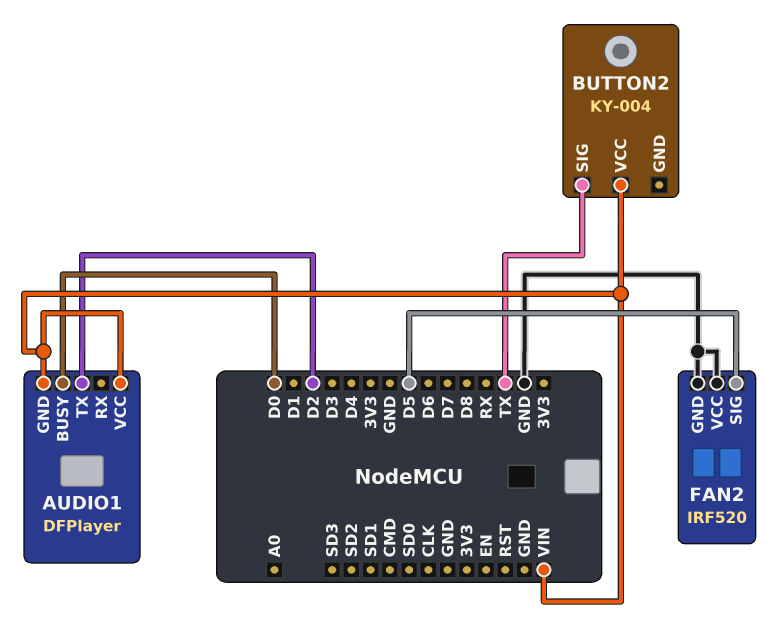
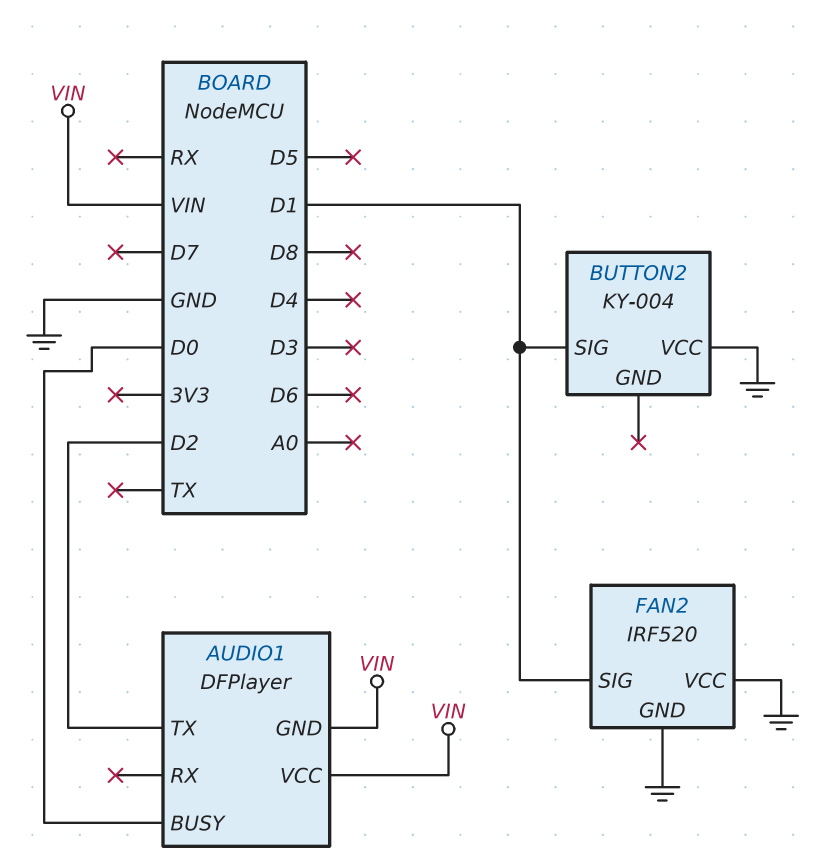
BUTTON2 pin SIG: TX -> D1
BUTTON2 pin VCC: VIN -> GND
FAN2 pin SIG: D5 -> D1

